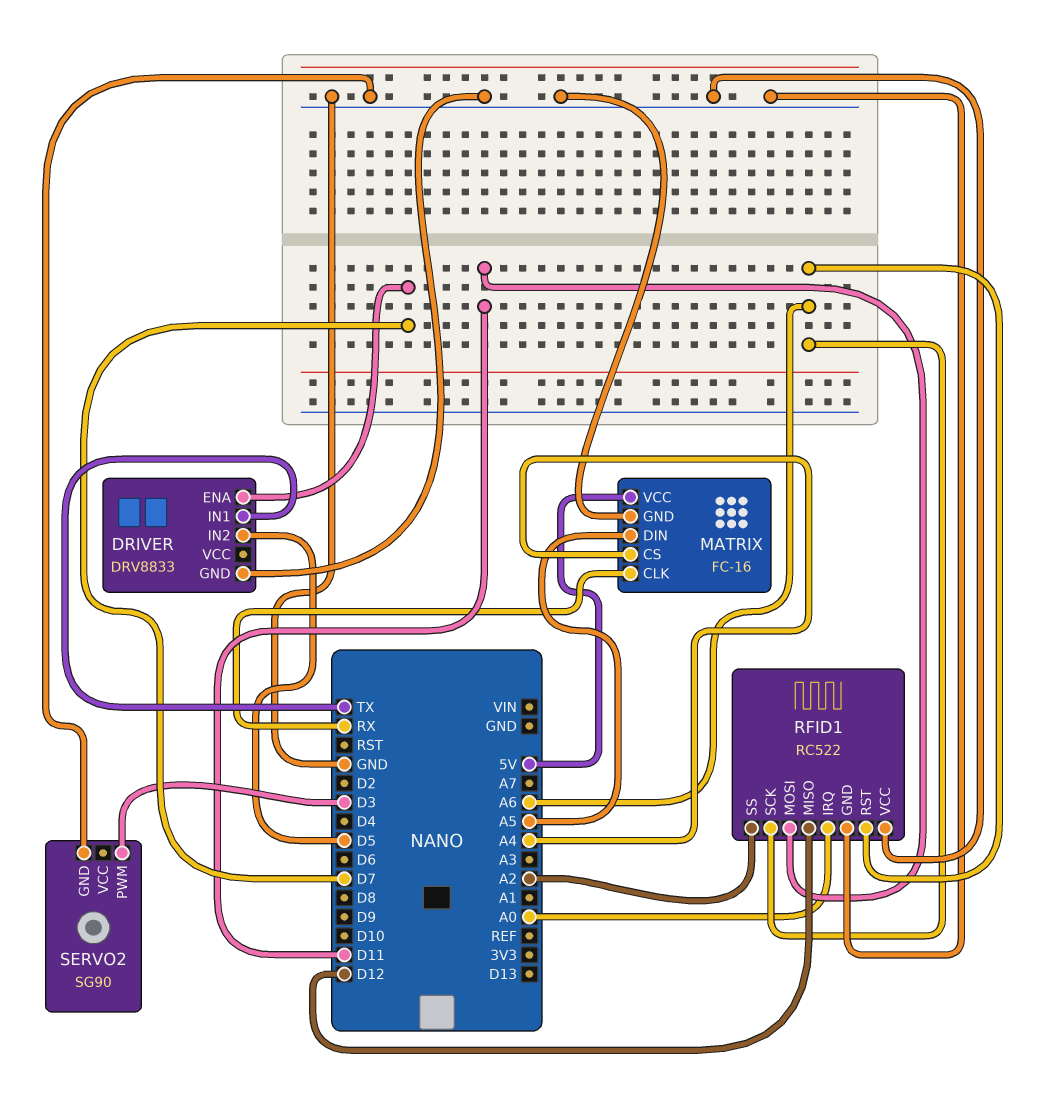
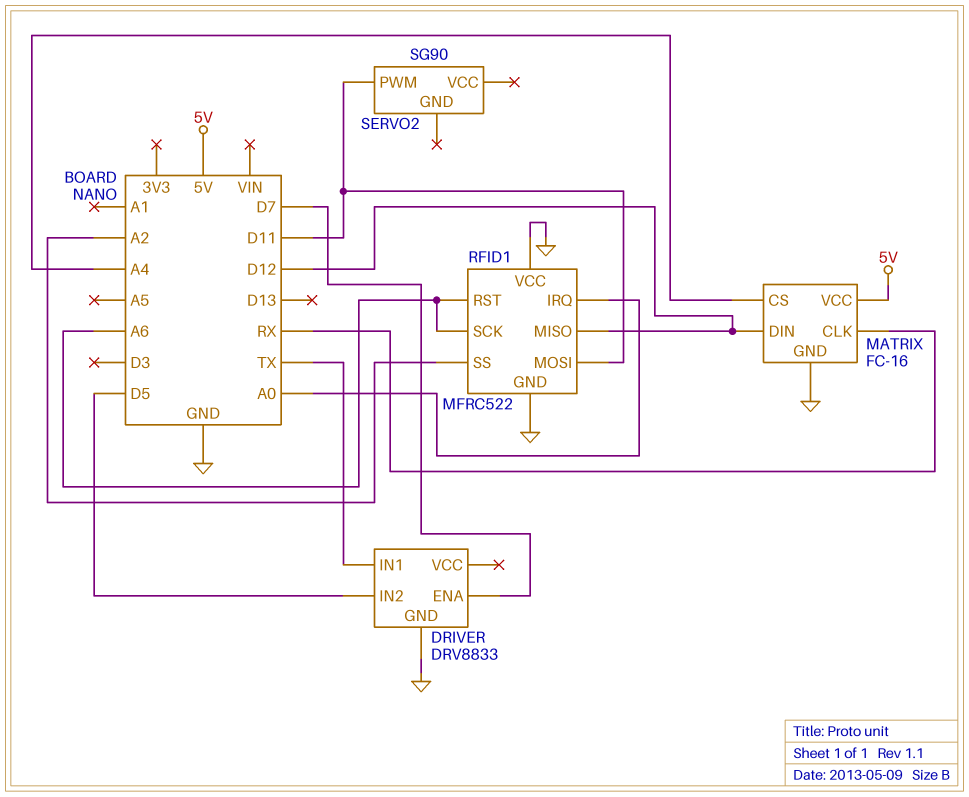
MATRIX pin DIN: A5 -> D12
RFID1: RC522 -> MFRC522
SERVO2 pin GND: GND -> none
SERVO2 pin PWM: D3 -> D11

